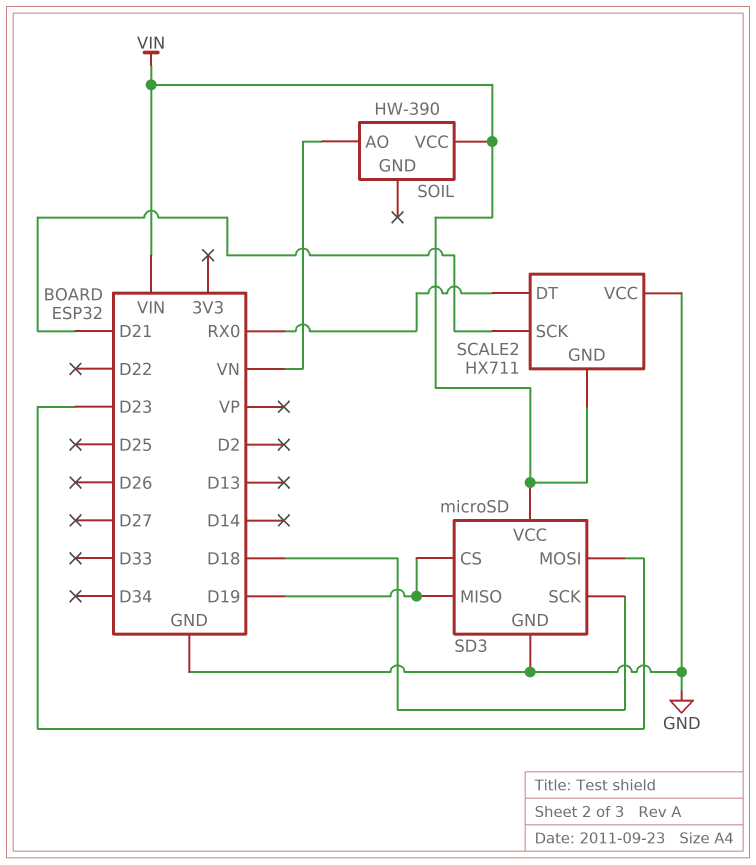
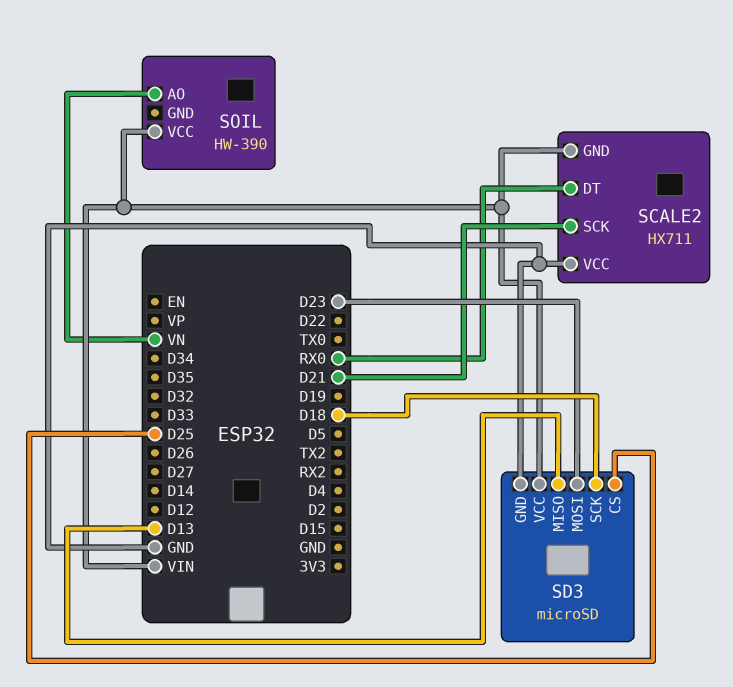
SD3 pin CS: D19 -> D25
SD3 pin MISO: D19 -> D13

